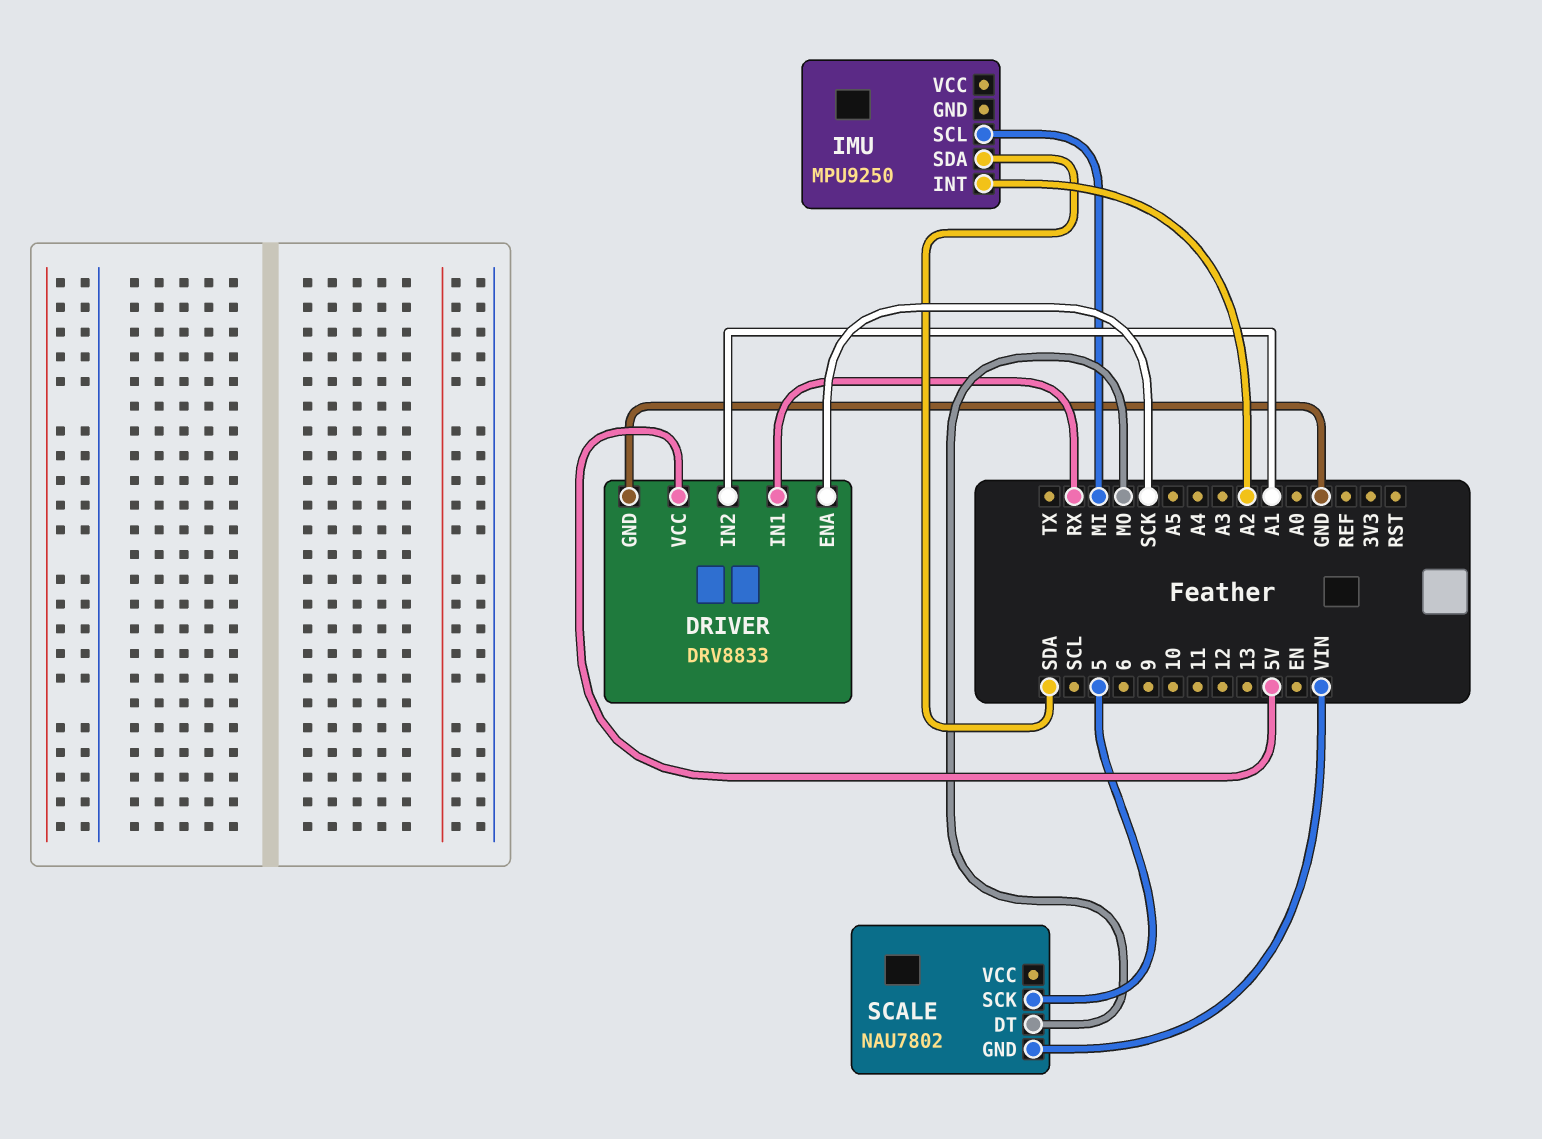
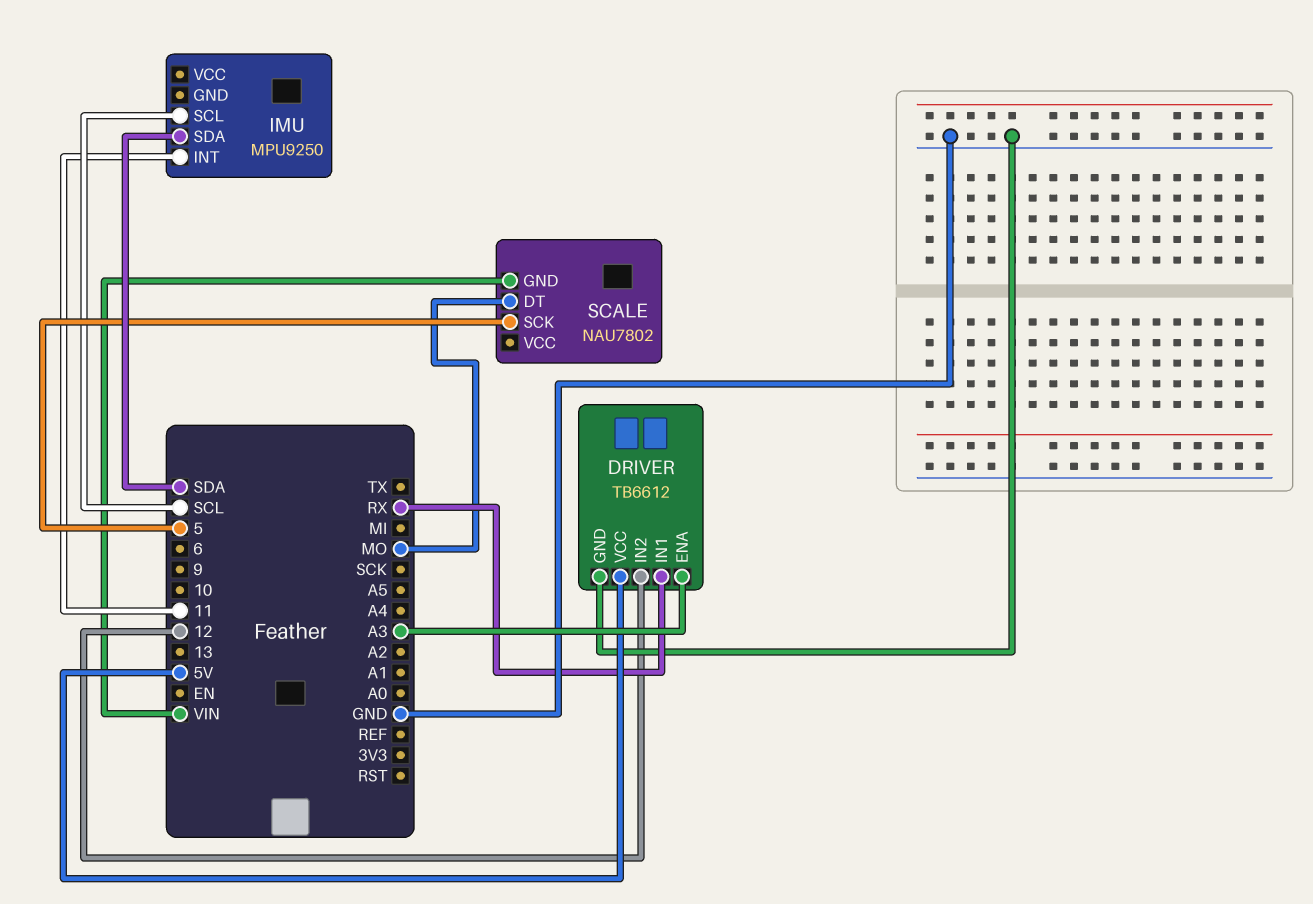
DRIVER: DRV8833 -> TB6612
DRIVER pin ENA: SCK -> A3
DRIVER pin IN2: A1 -> 12
IMU pin INT: A2 -> 11
IMU pin SCL: MI -> SCL

